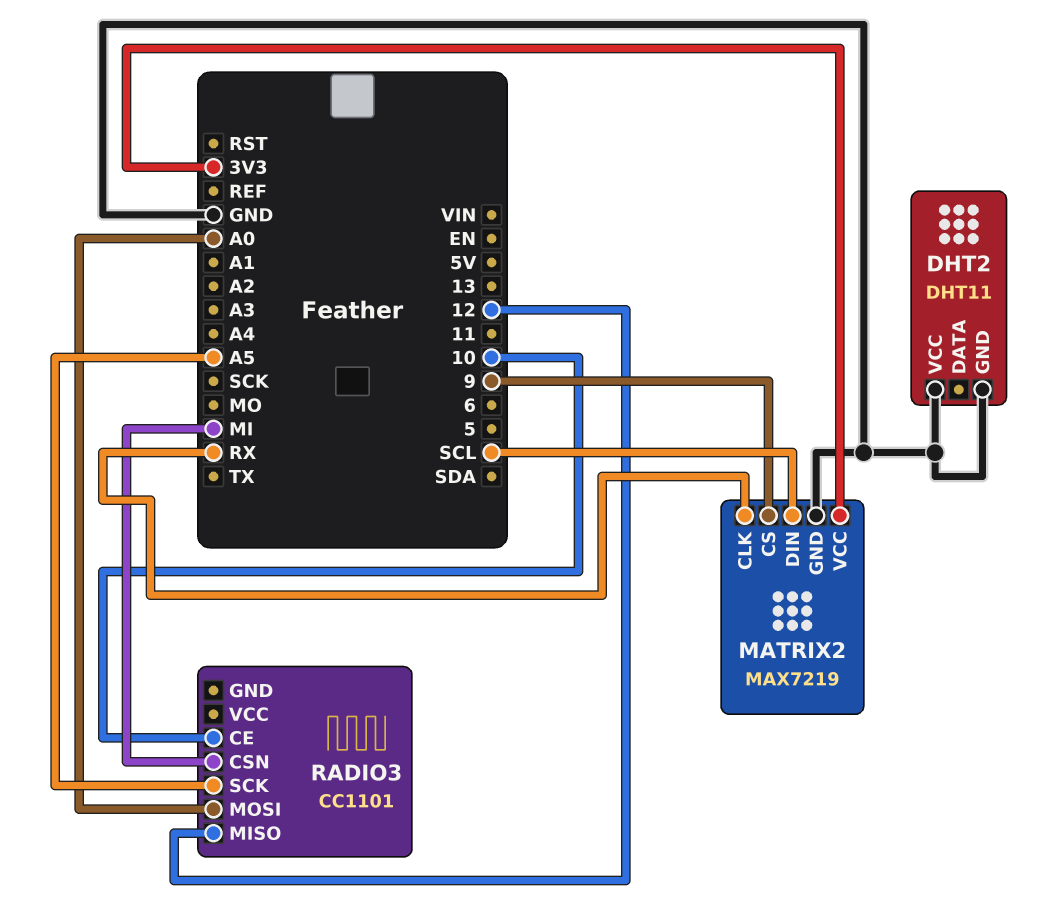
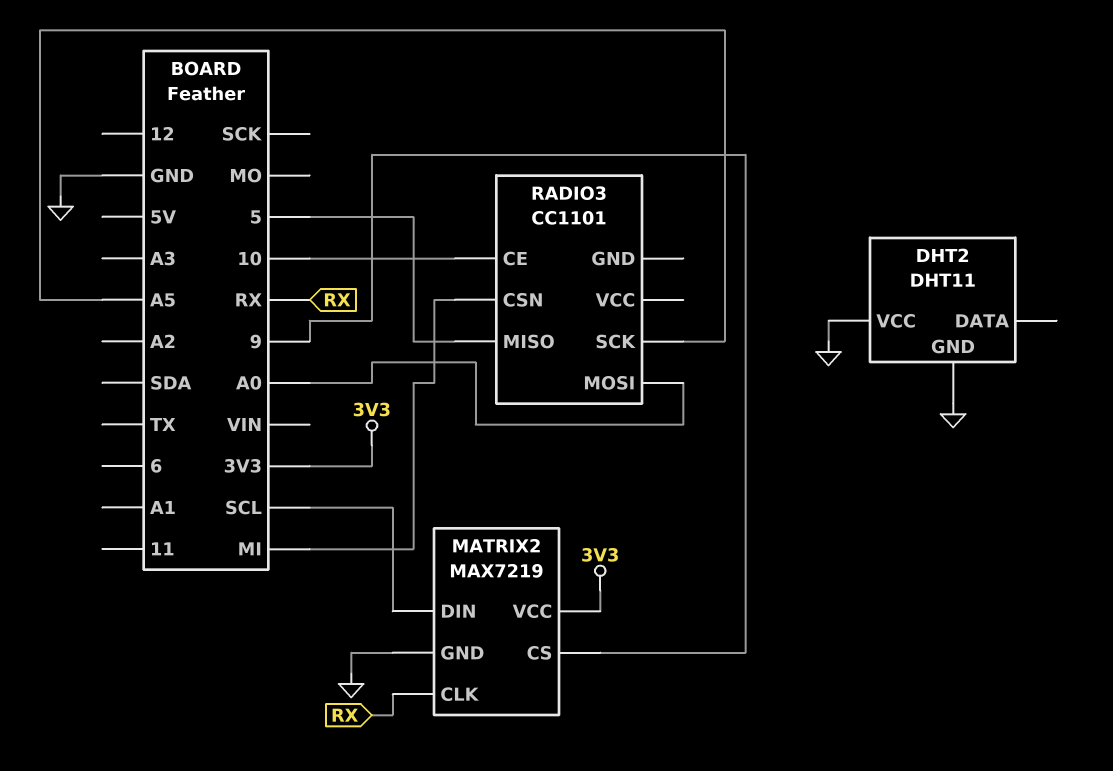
RADIO3 pin MISO: 12 -> 5

